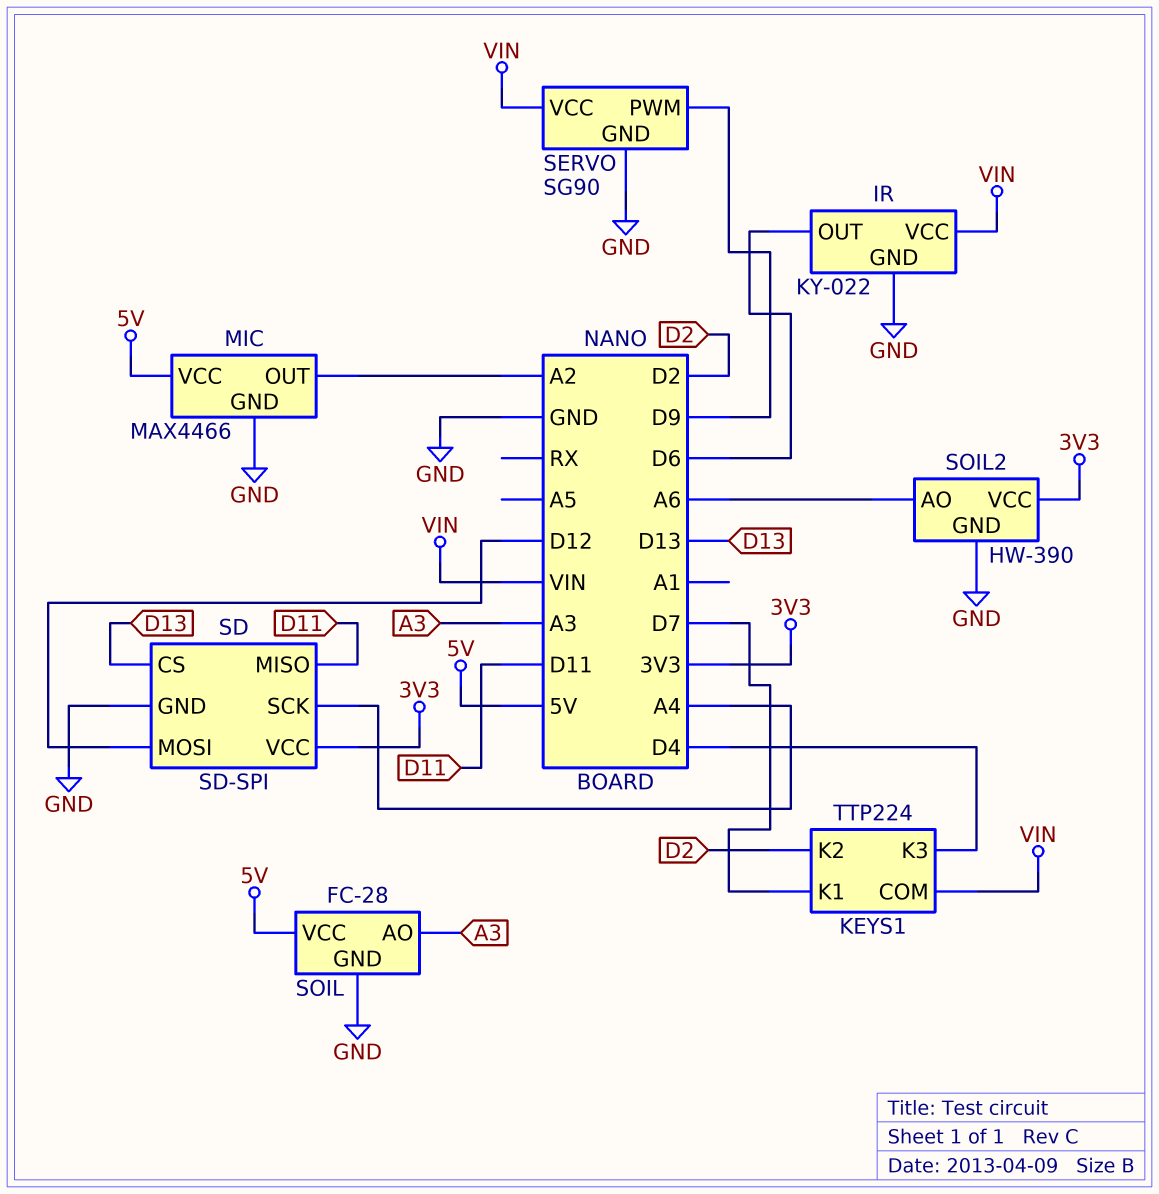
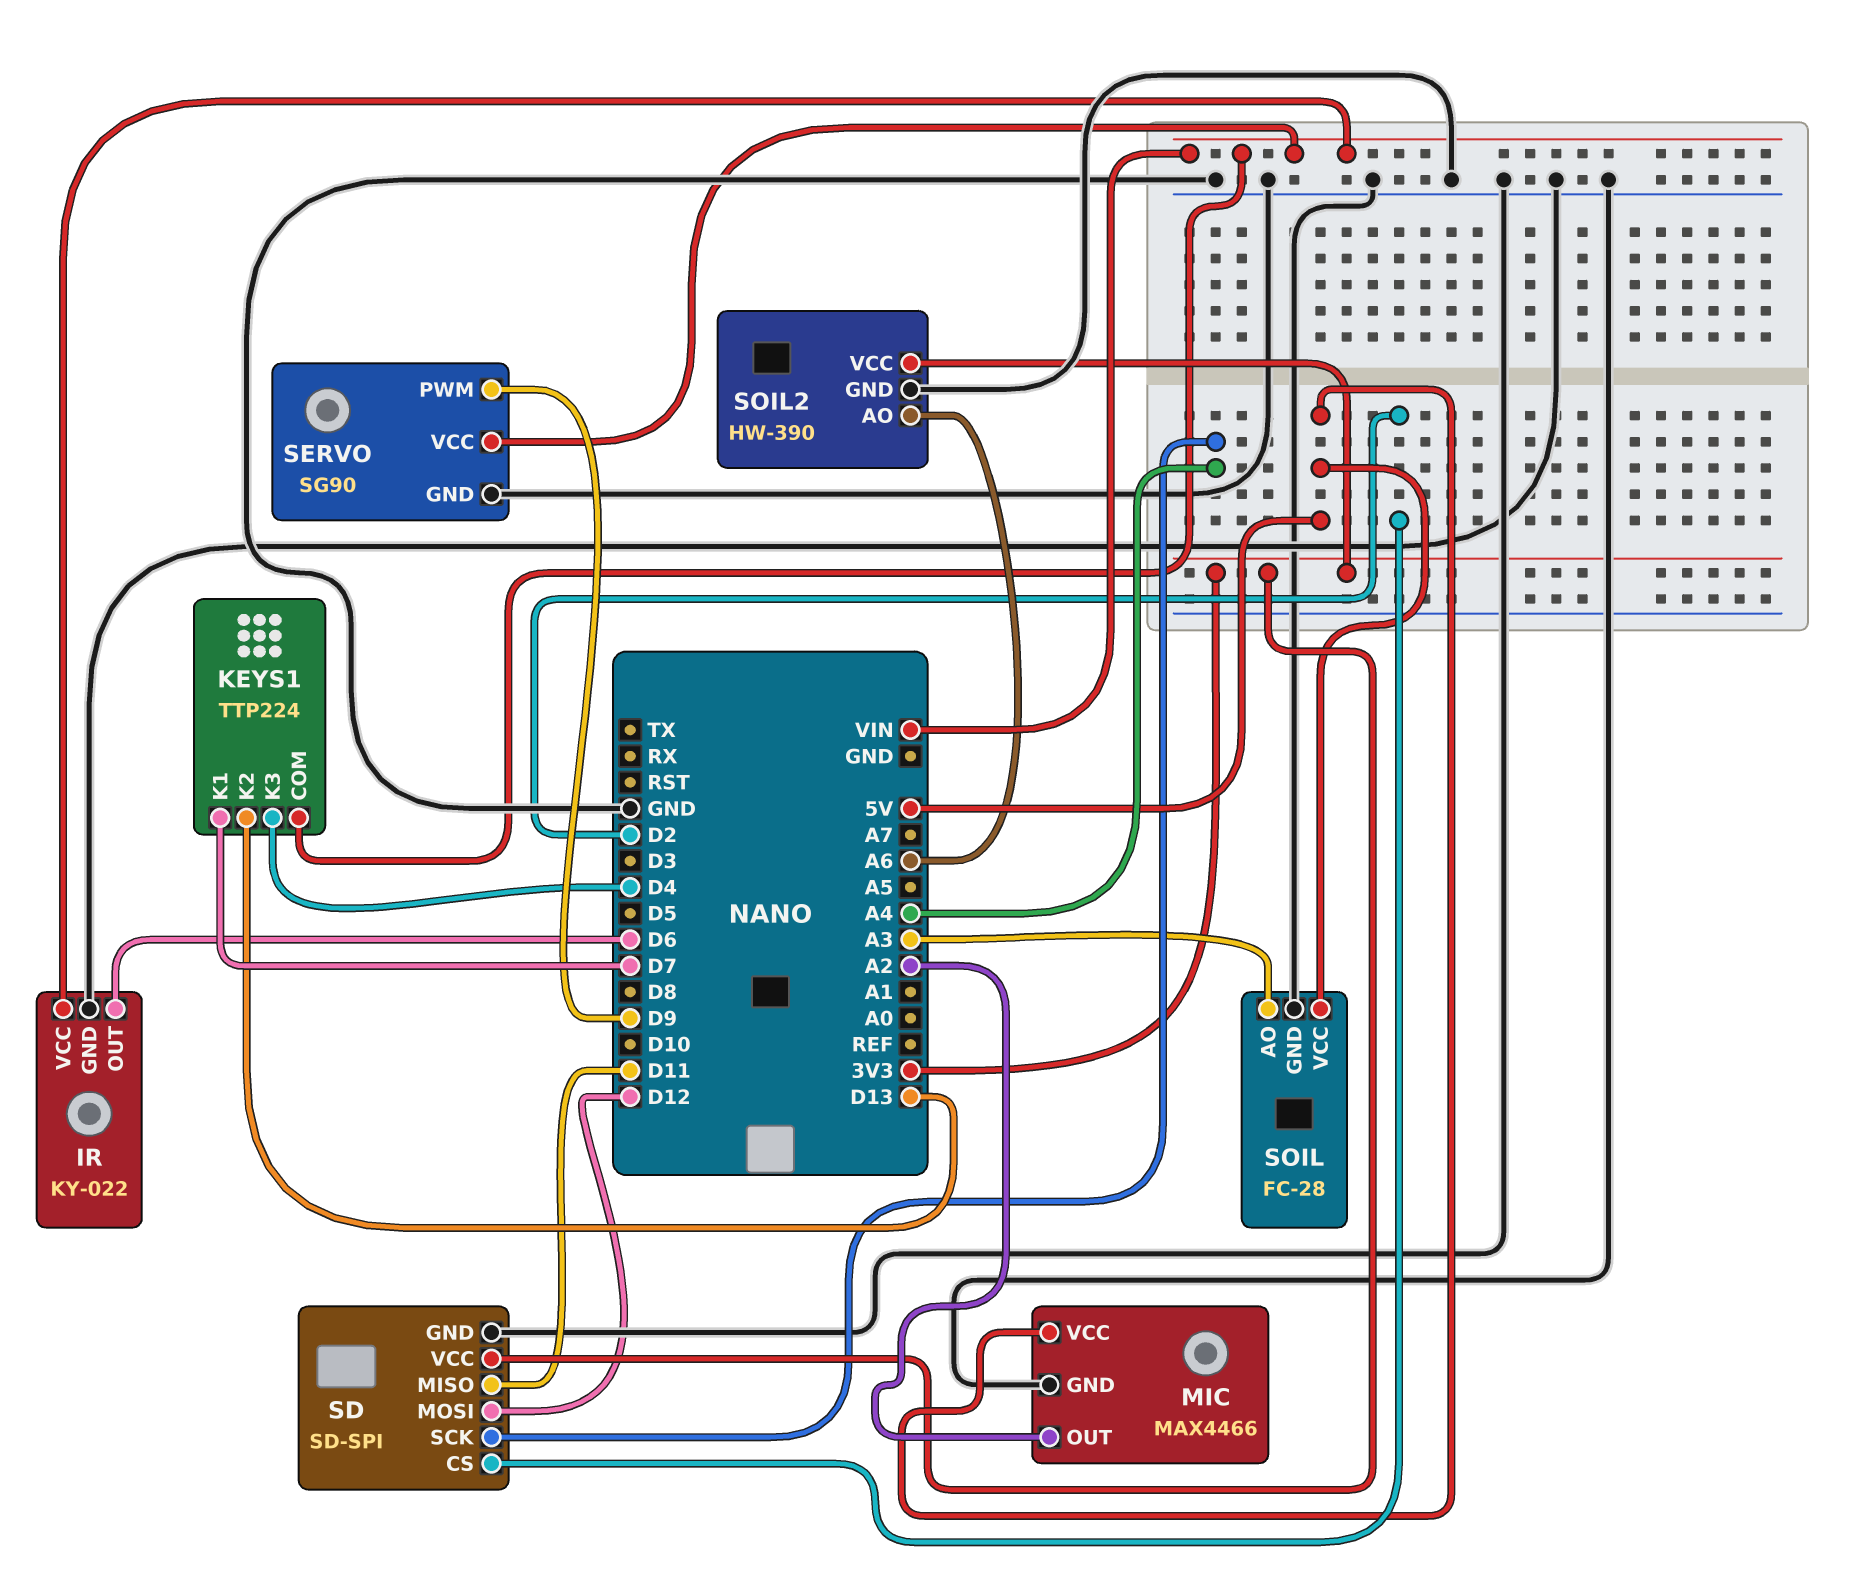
KEYS1 pin K2: D2 -> D13
SD pin CS: D13 -> D2

